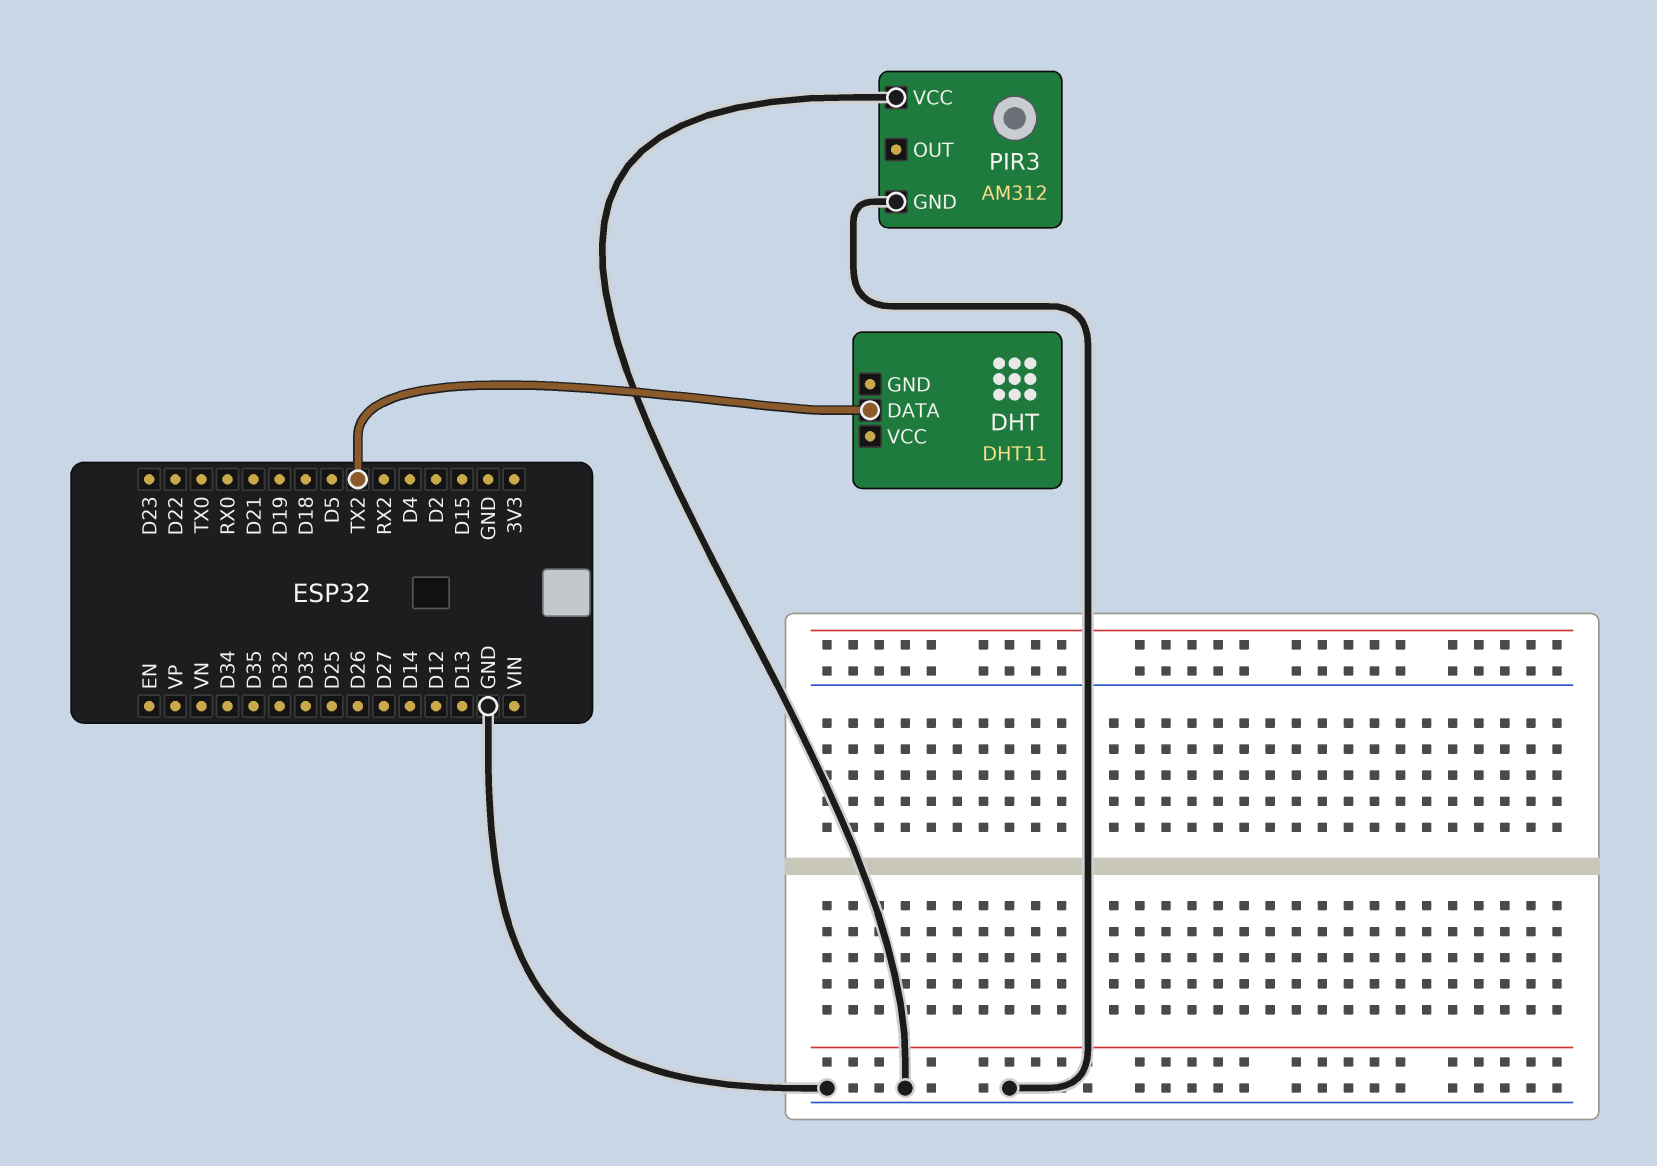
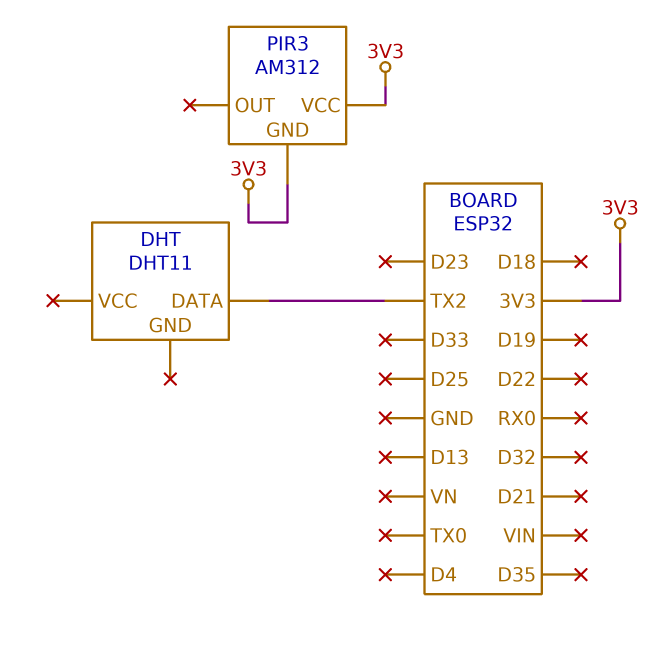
PIR3 pin GND: GND -> 3V3
PIR3 pin VCC: GND -> 3V3

